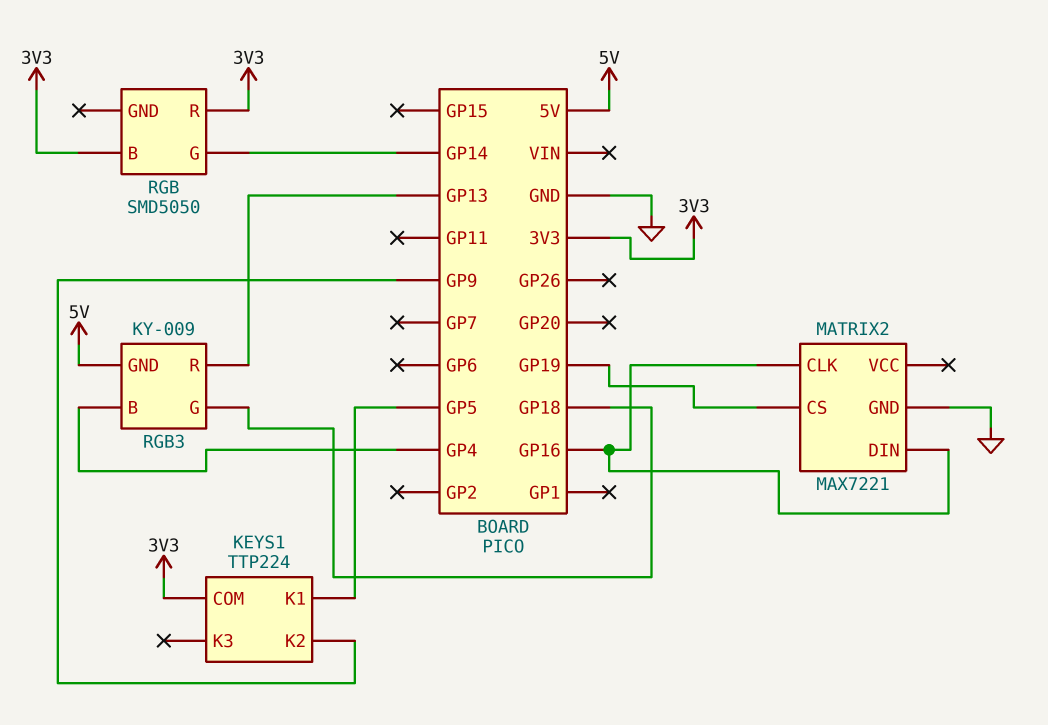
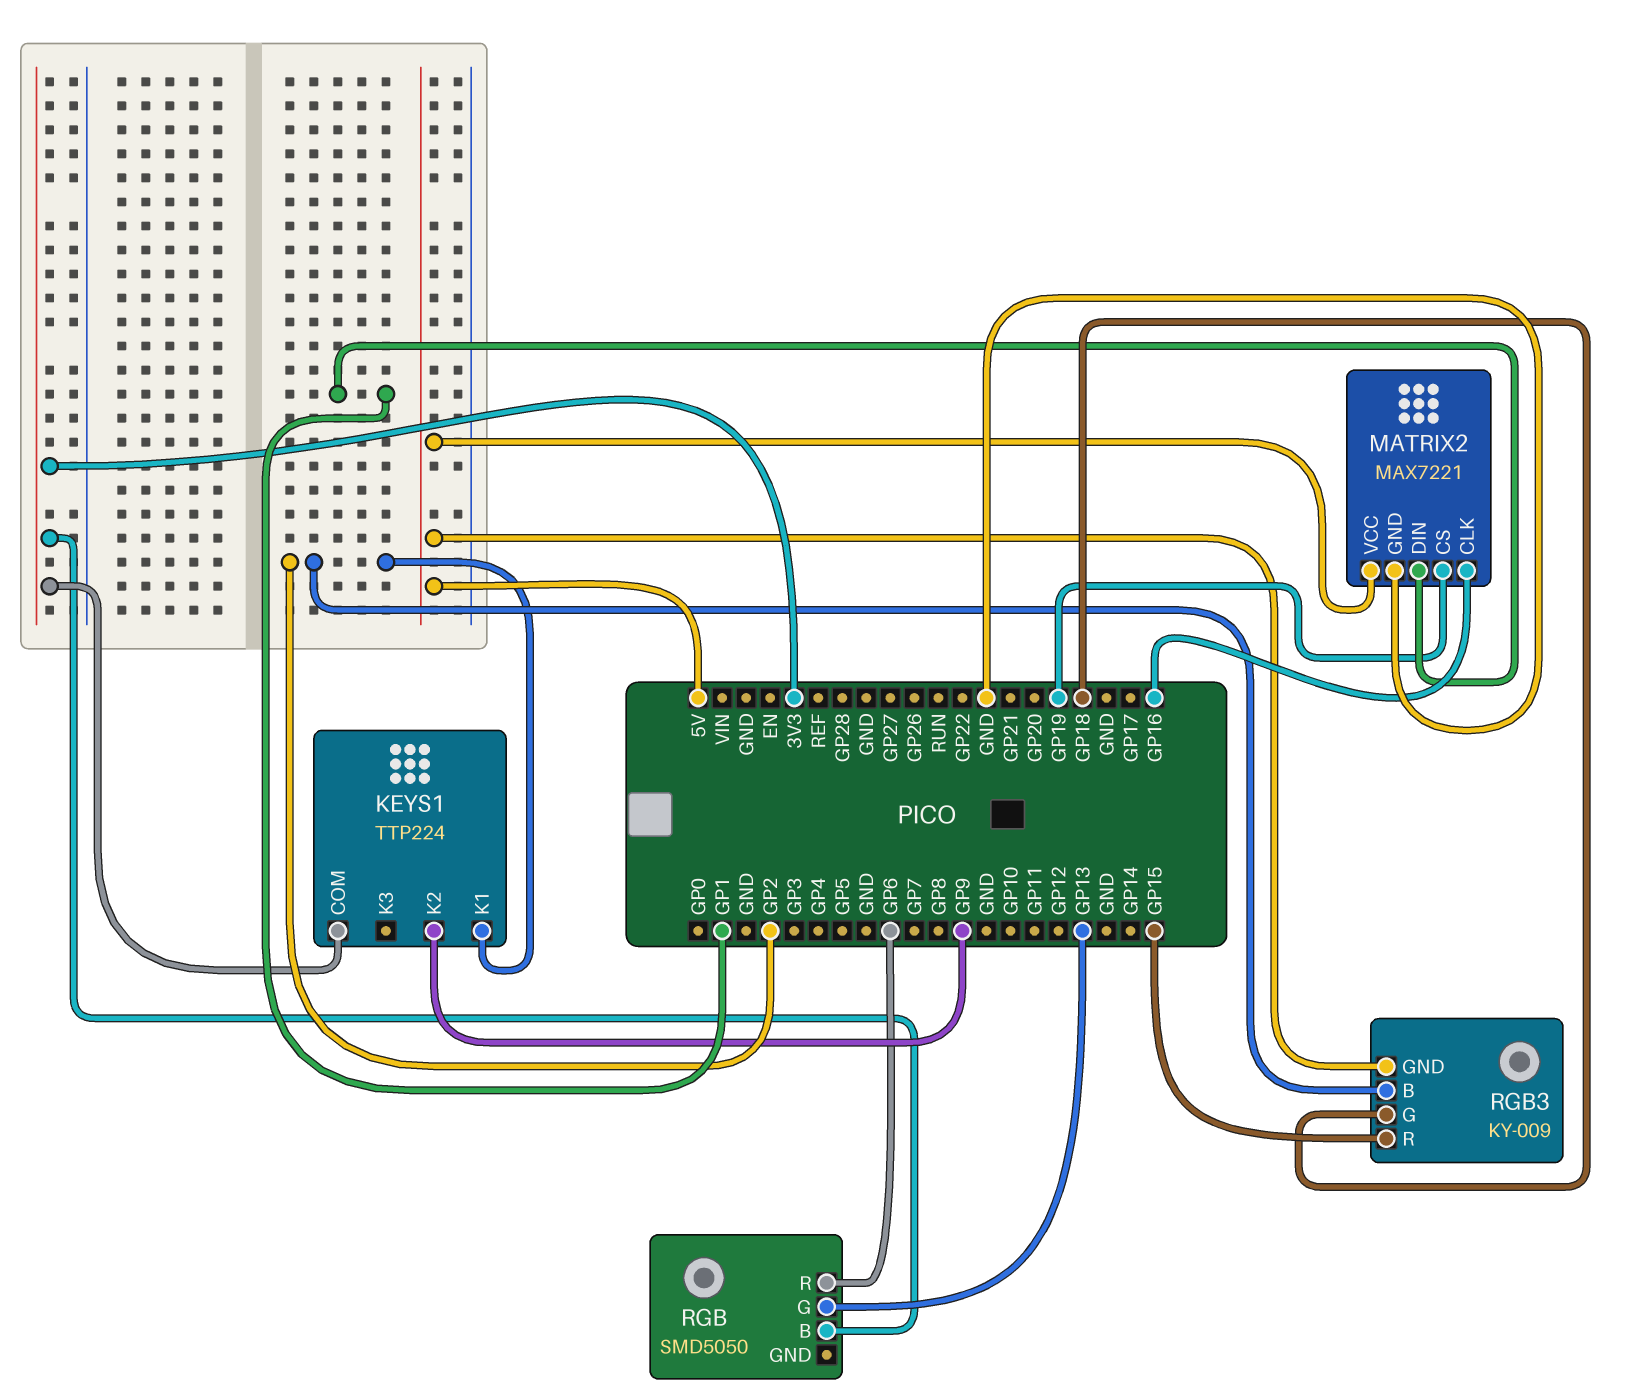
KEYS1 pin K1: GP5 -> GP2
MATRIX2 pin DIN: GP16 -> GP1
MATRIX2 pin VCC: none -> 5V
RGB pin G: GP14 -> GP13
RGB pin R: 3V3 -> GP6
RGB3 pin B: GP4 -> GP2
RGB3 pin R: GP13 -> GP15

